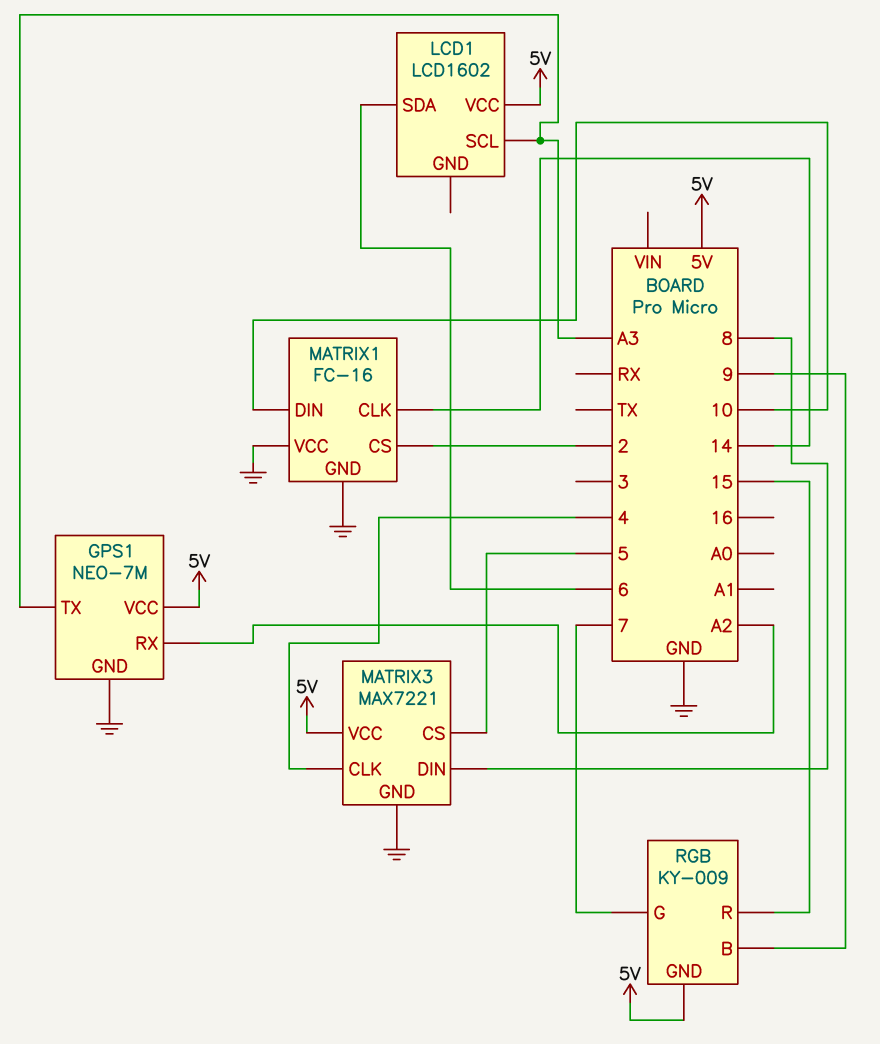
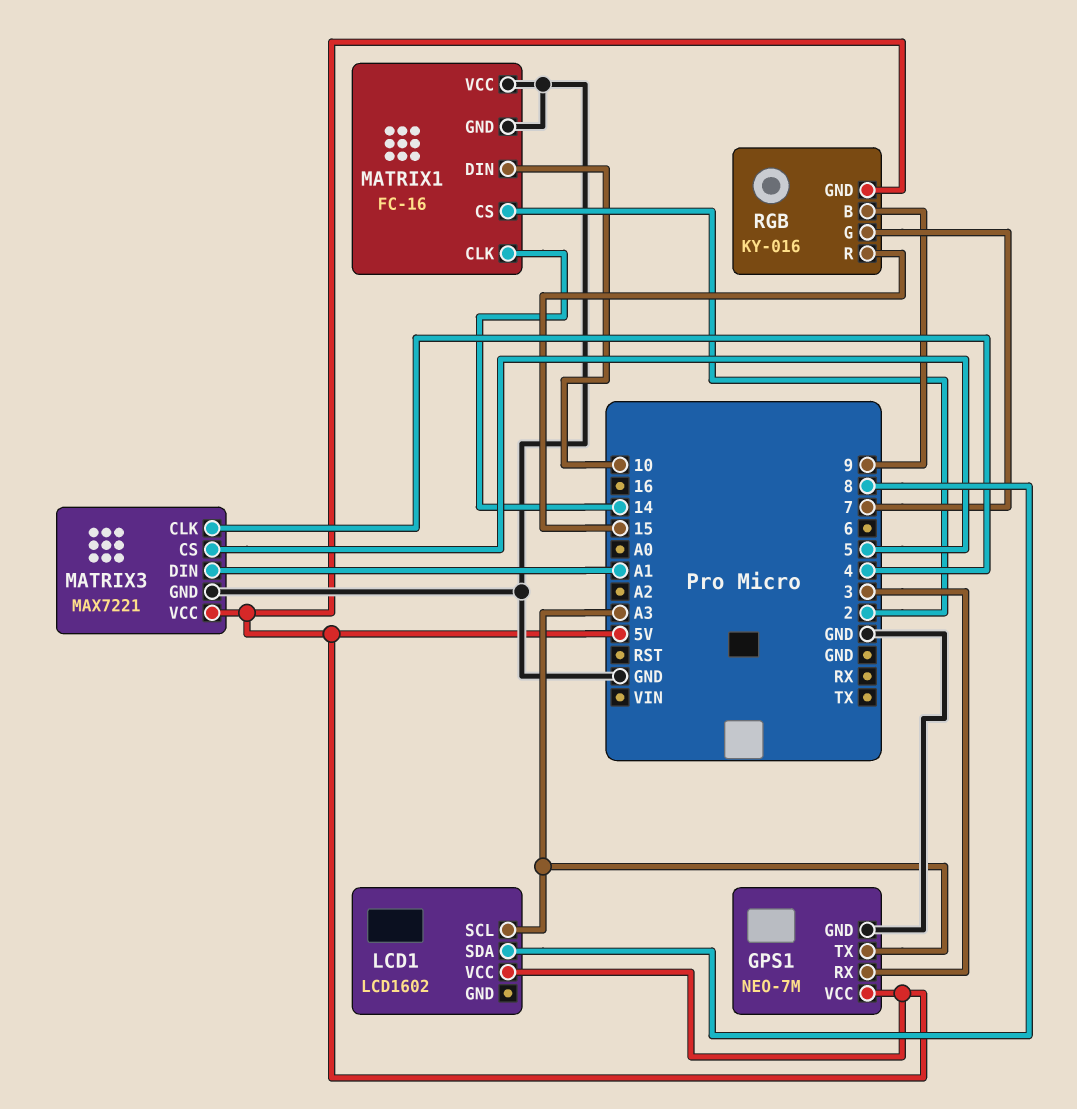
GPS1 pin RX: A2 -> 3
LCD1 pin SDA: 6 -> 8
MATRIX3 pin DIN: 8 -> A1
RGB: KY-009 -> KY-016

